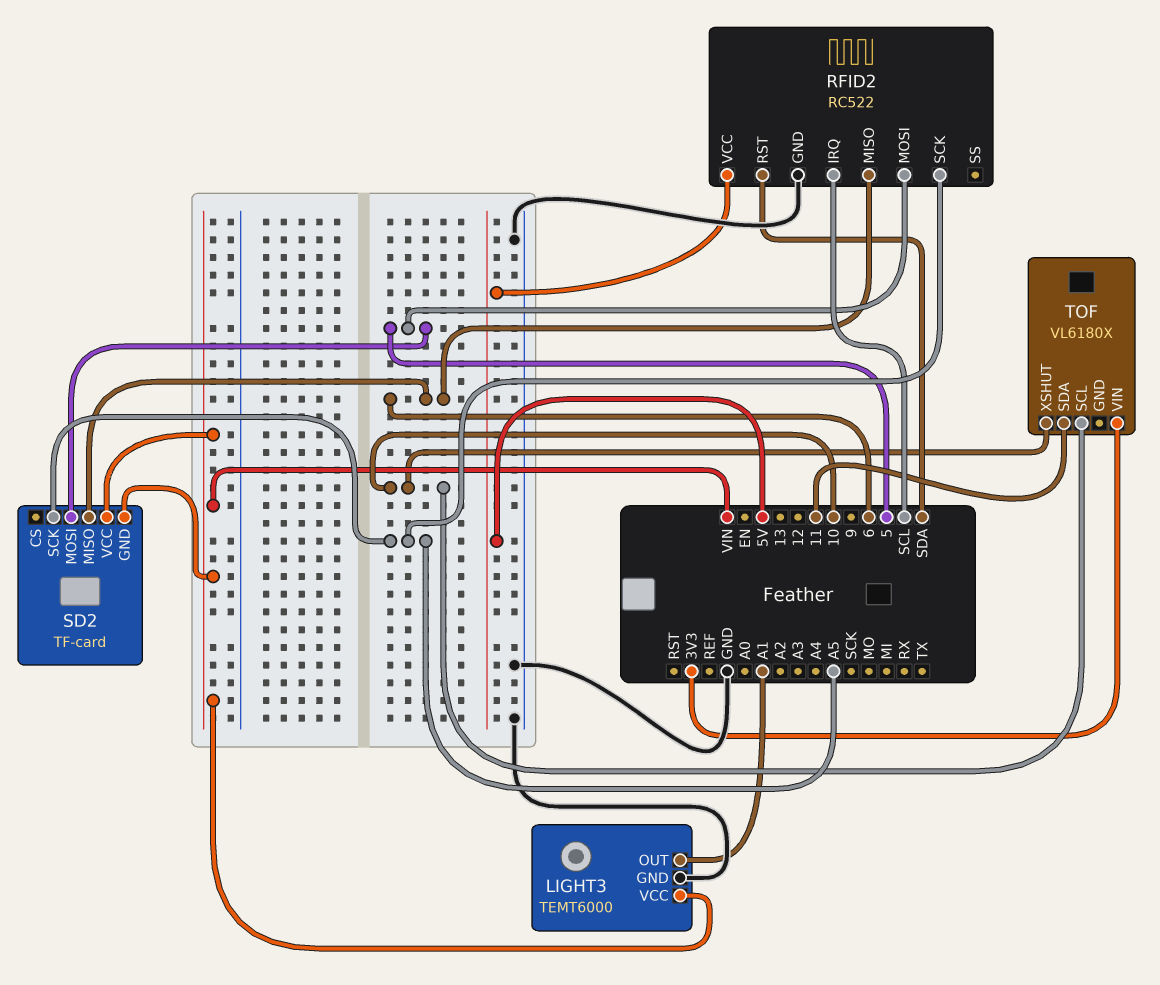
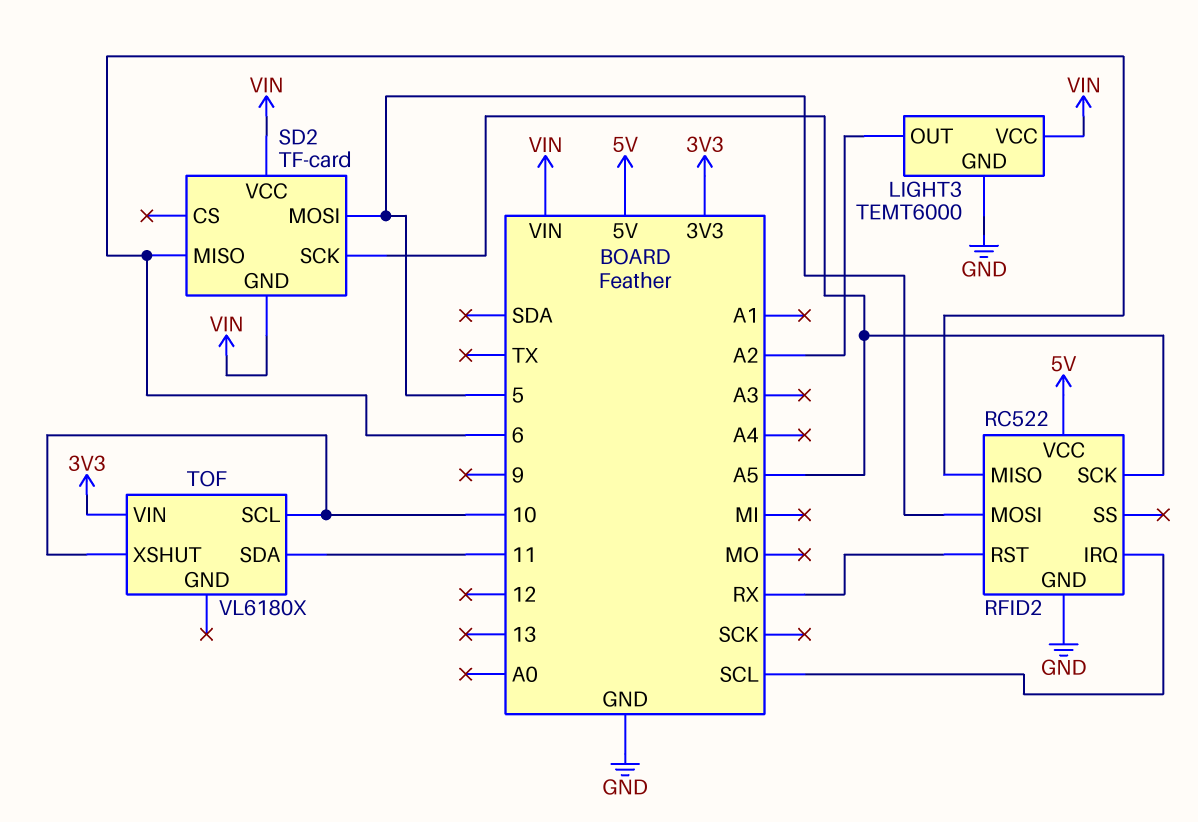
LIGHT3 pin OUT: A1 -> A2
RFID2 pin RST: SDA -> RX

